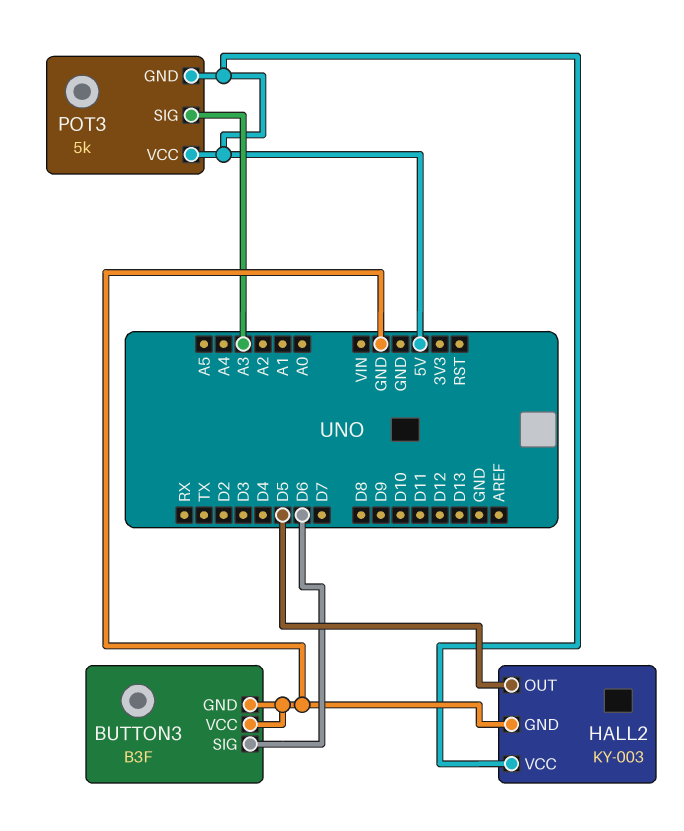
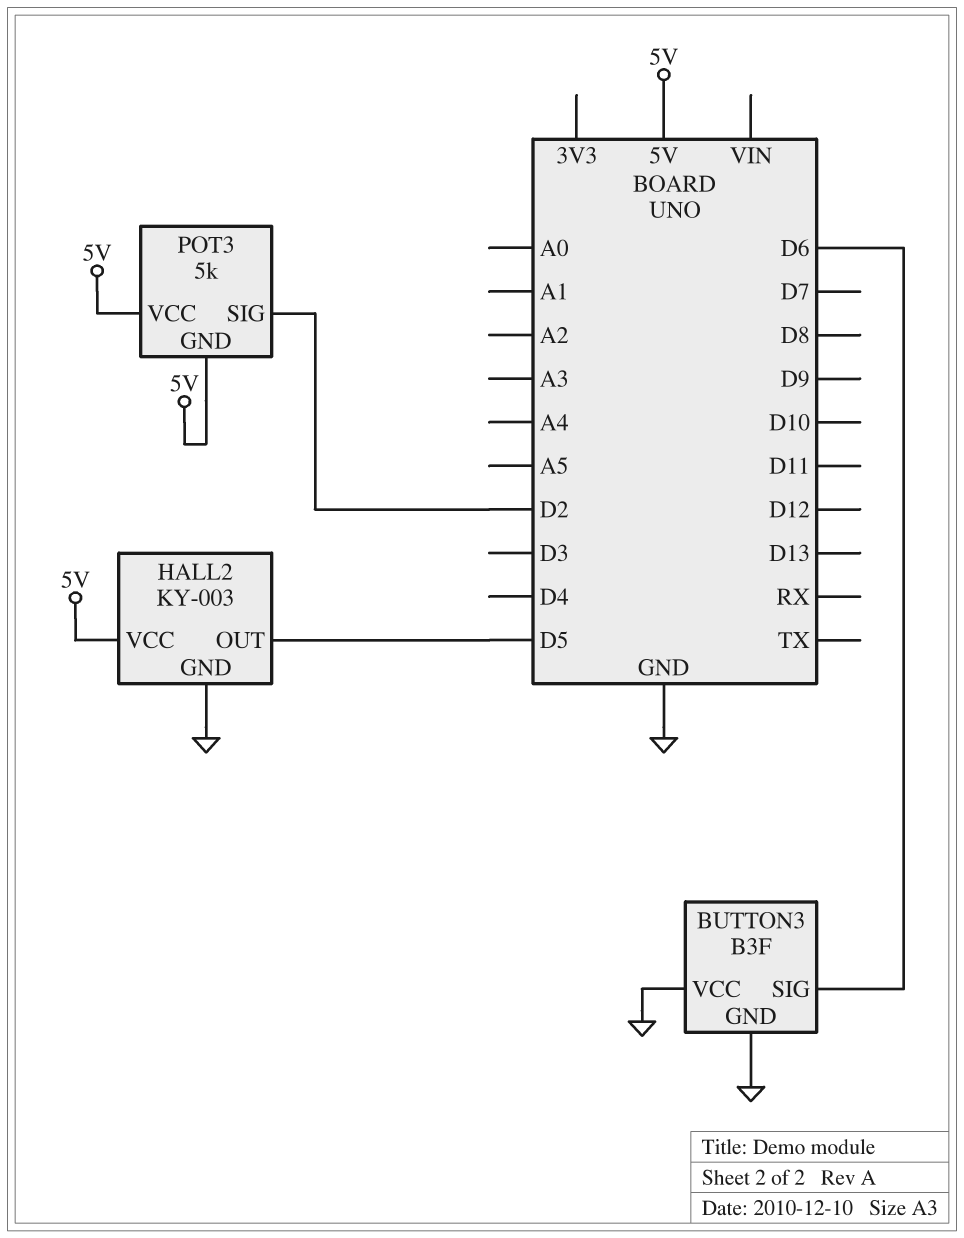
POT3 pin SIG: A3 -> D2

